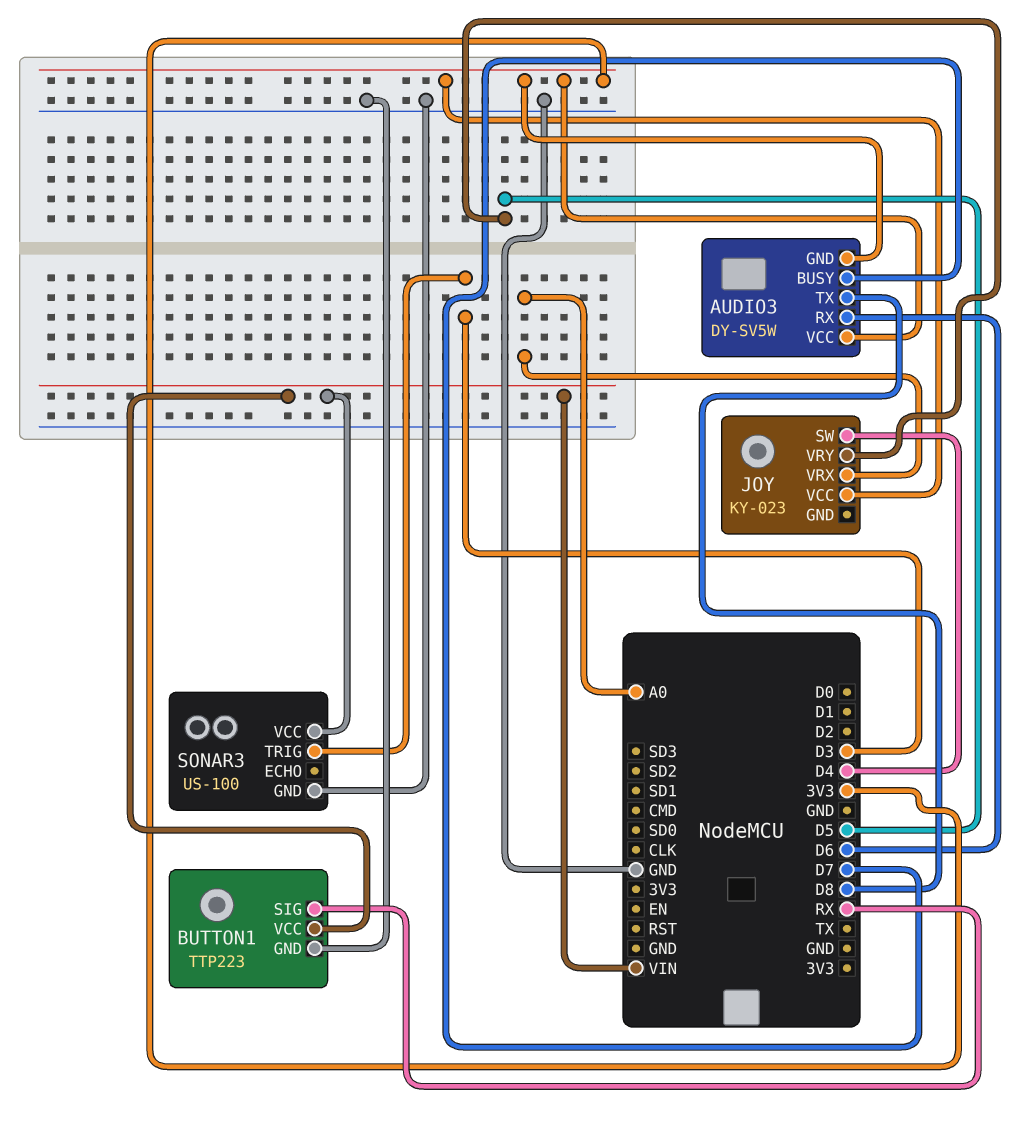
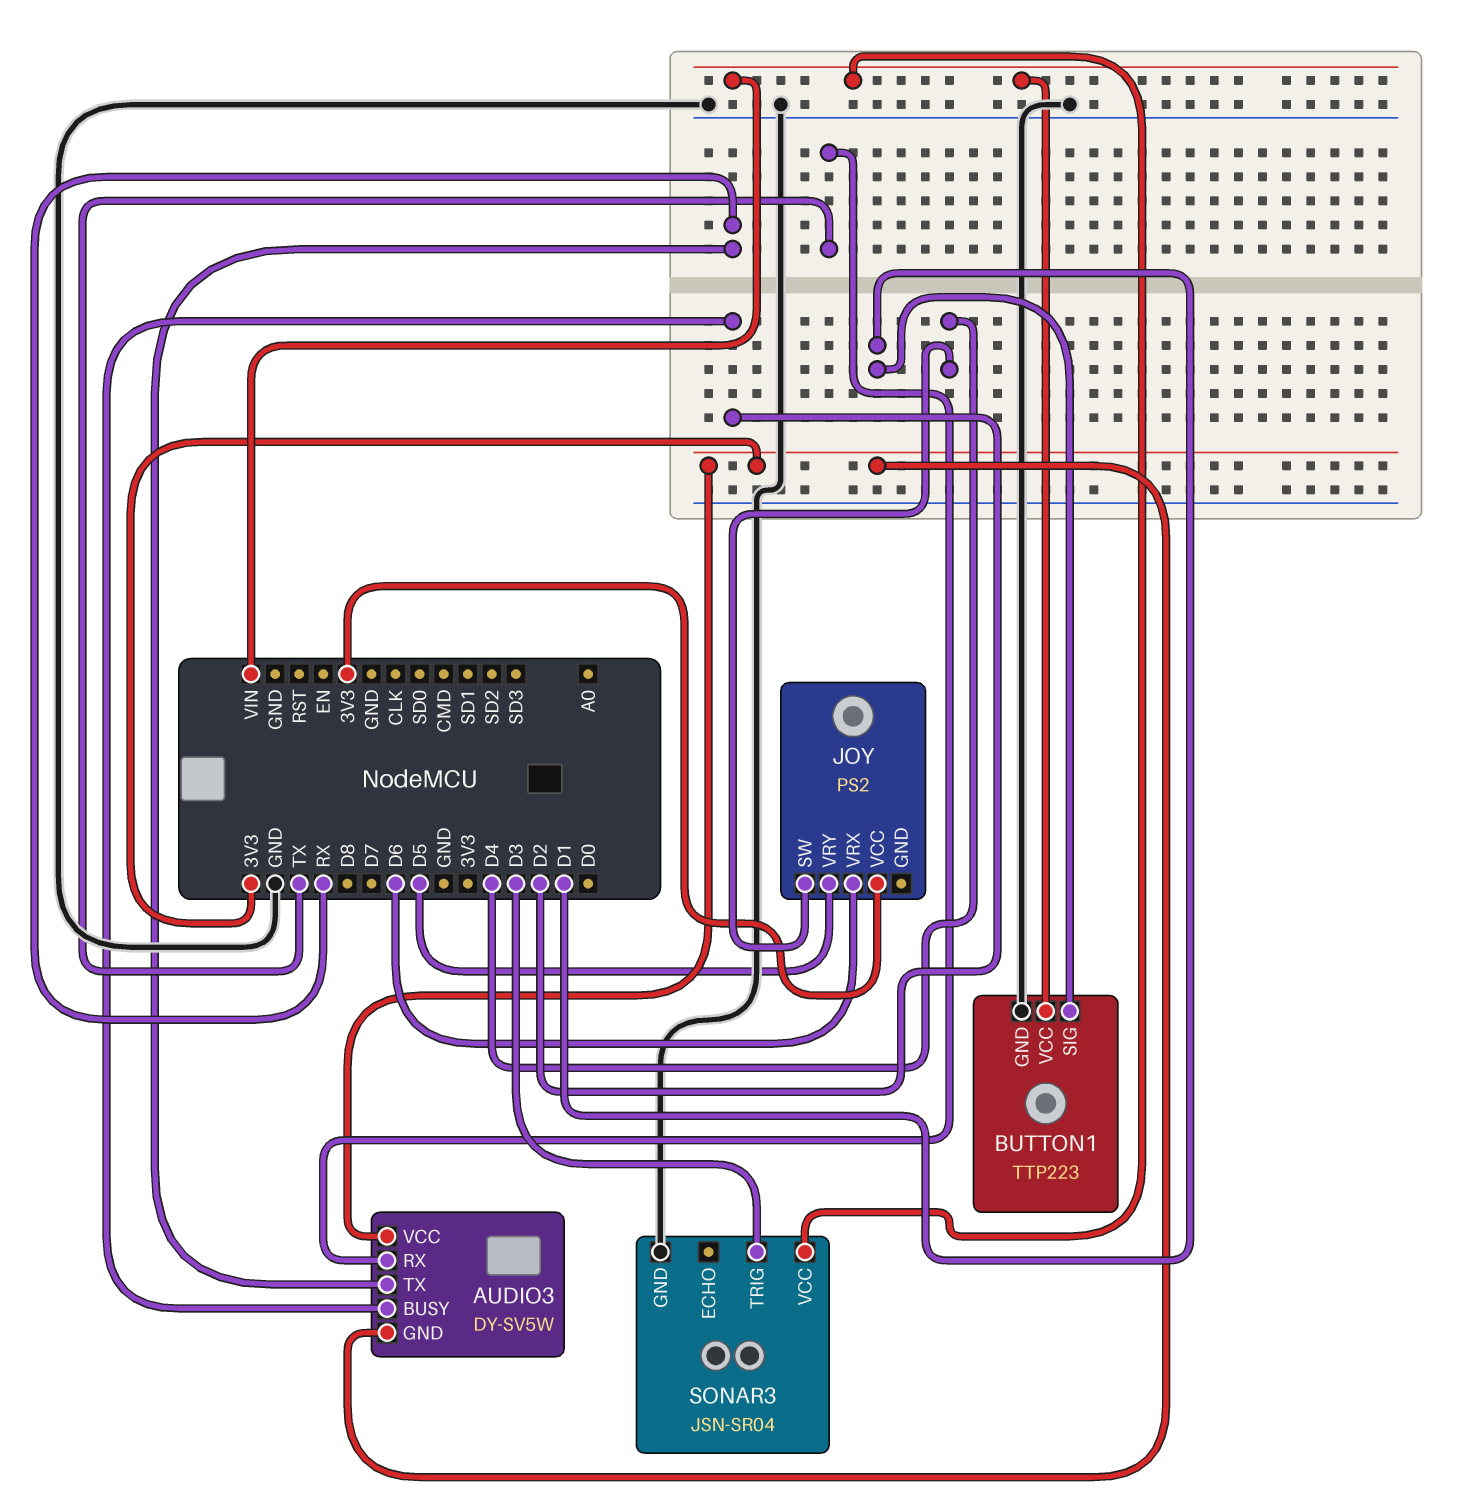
AUDIO3 pin BUSY: D7 -> D2
AUDIO3 pin RX: D6 -> TX
AUDIO3 pin TX: D8 -> RX
BUTTON1 pin SIG: RX -> D1
JOY: KY-023 -> PS2
JOY pin VRX: A0 -> D6
SONAR3: US-100 -> JSN-SR04

